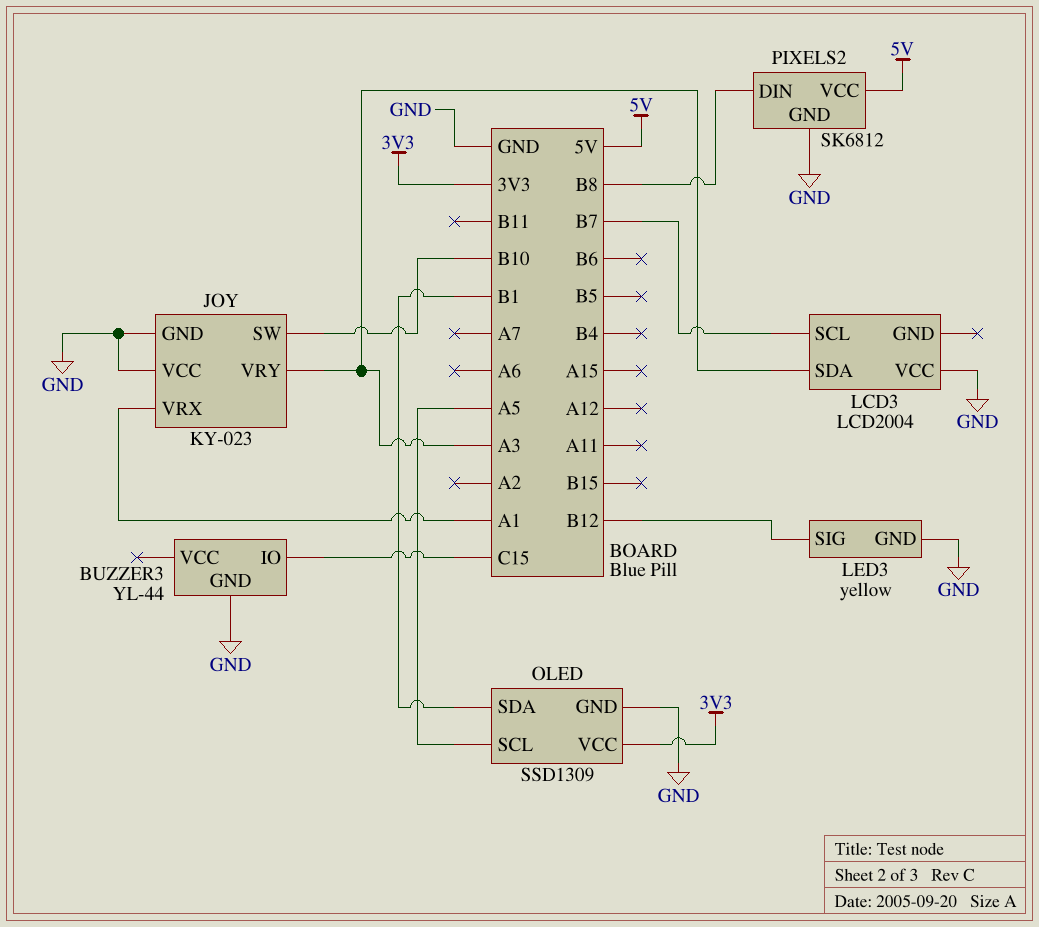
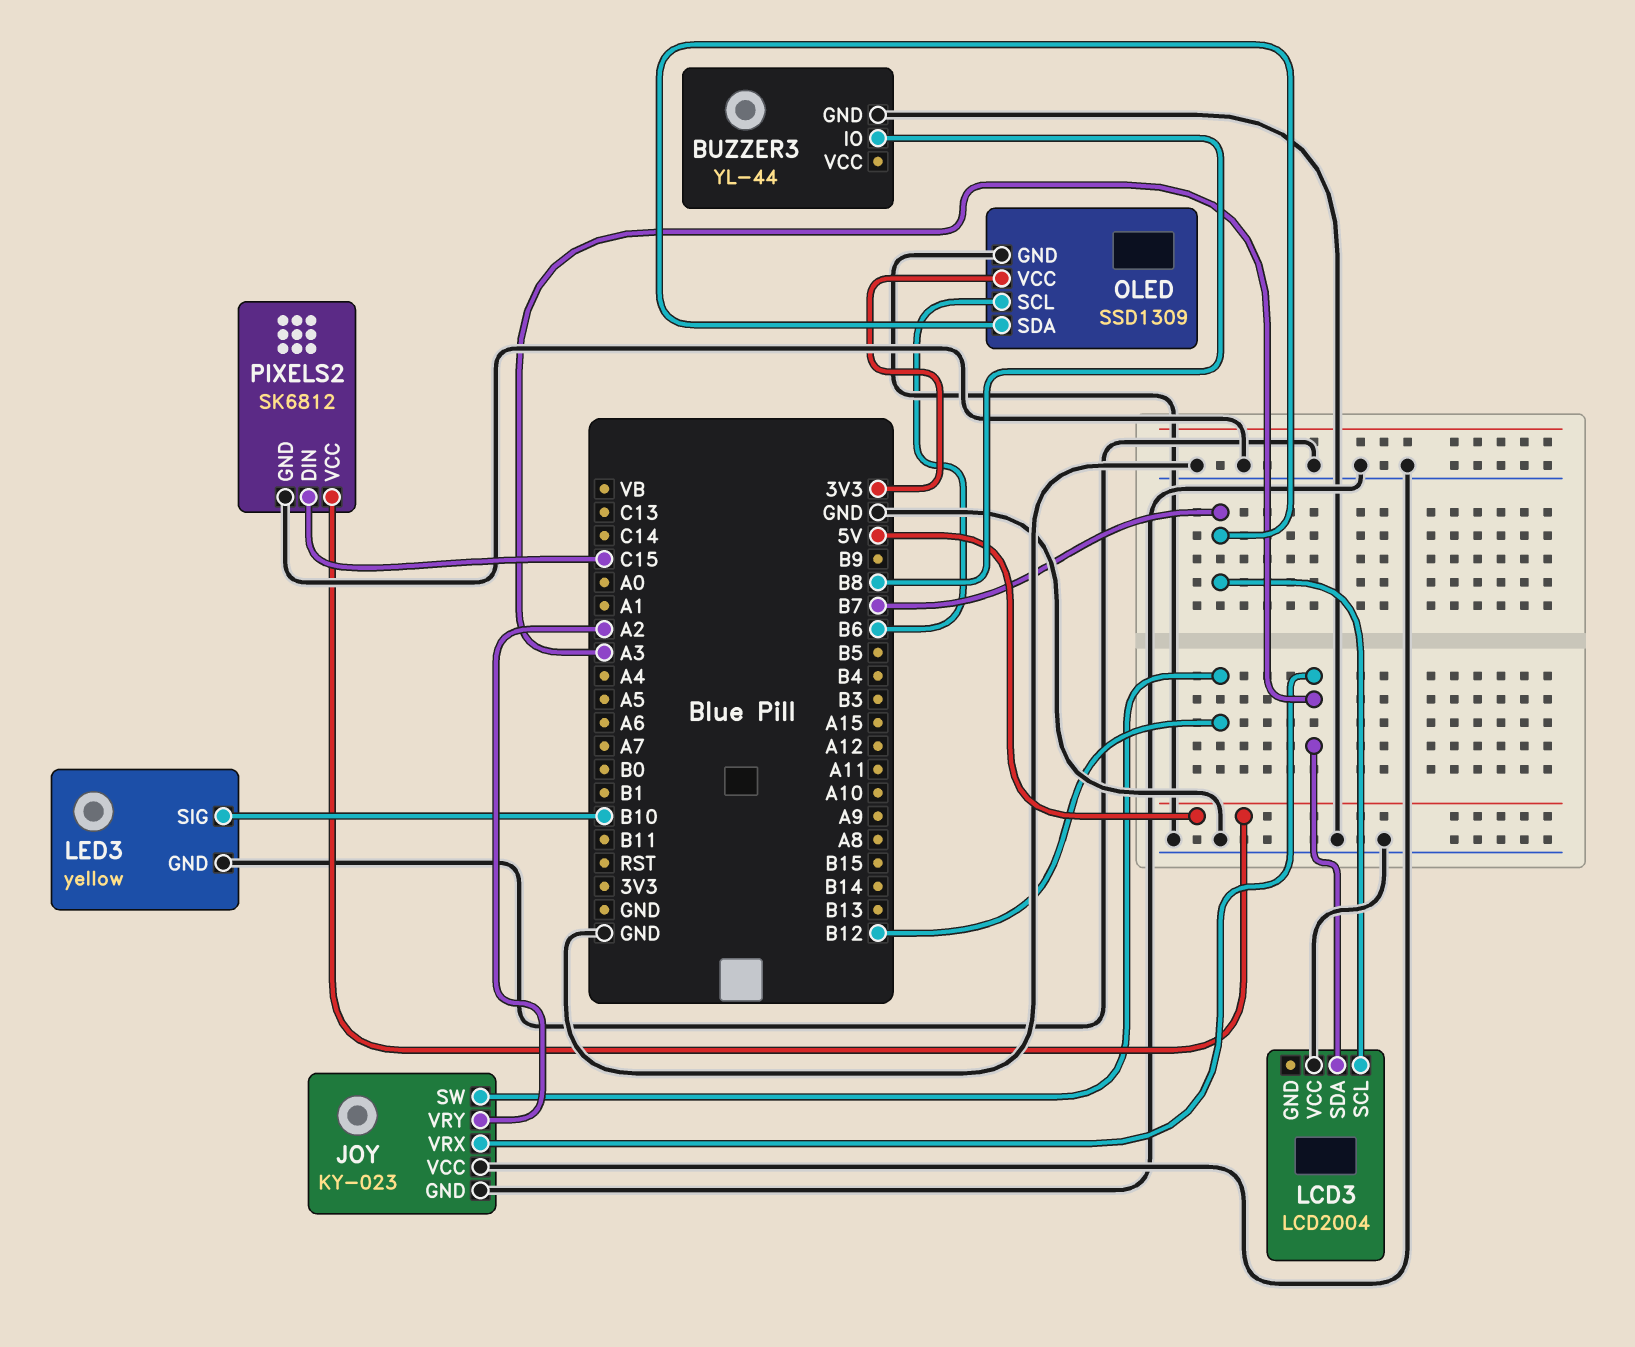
BUZZER3 pin IO: C15 -> B8
JOY pin SW: B10 -> B12
JOY pin VRX: A1 -> A3
JOY pin VRY: A3 -> A2
LED3 pin SIG: B12 -> B10
OLED pin SCL: A5 -> B6
OLED pin SDA: B1 -> B7
PIXELS2 pin DIN: B8 -> C15

